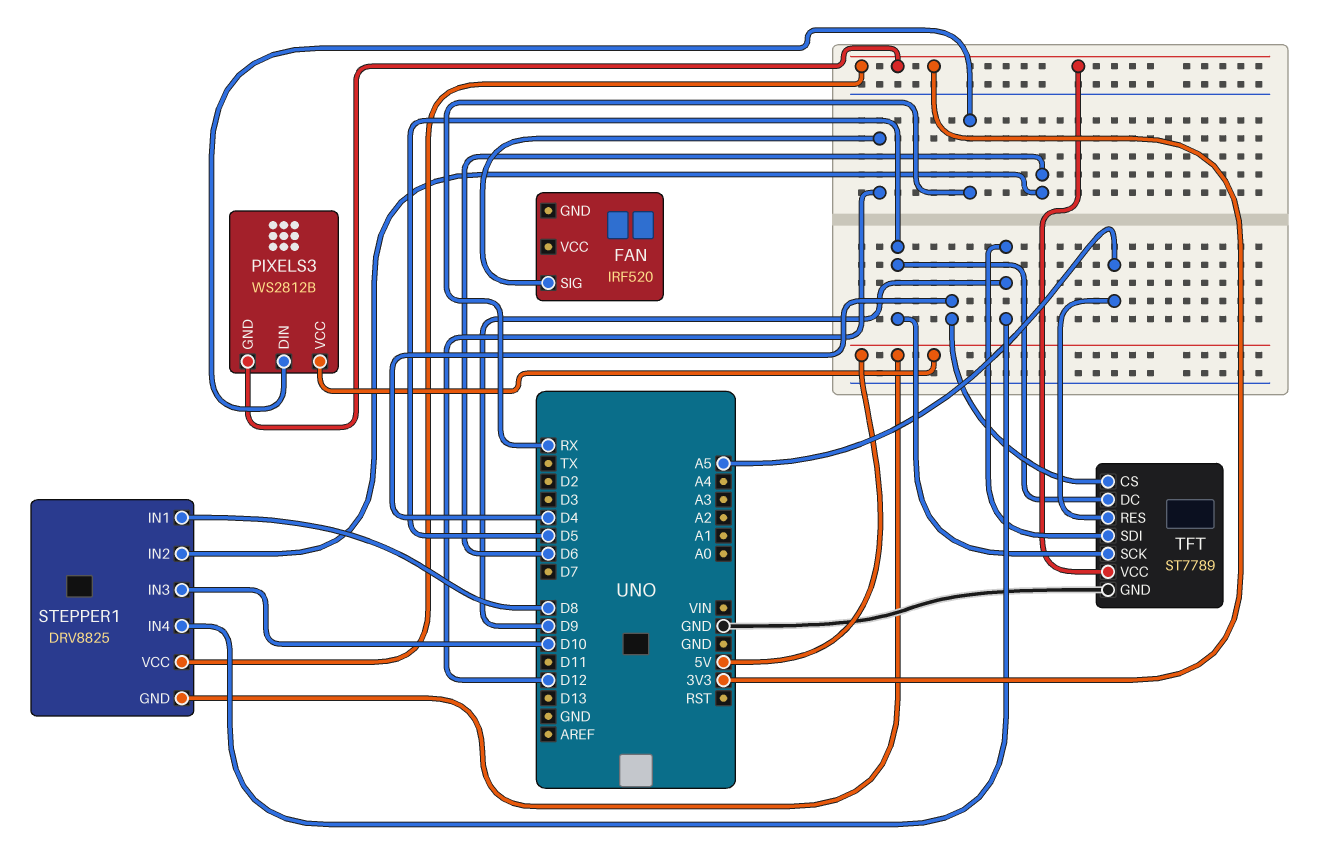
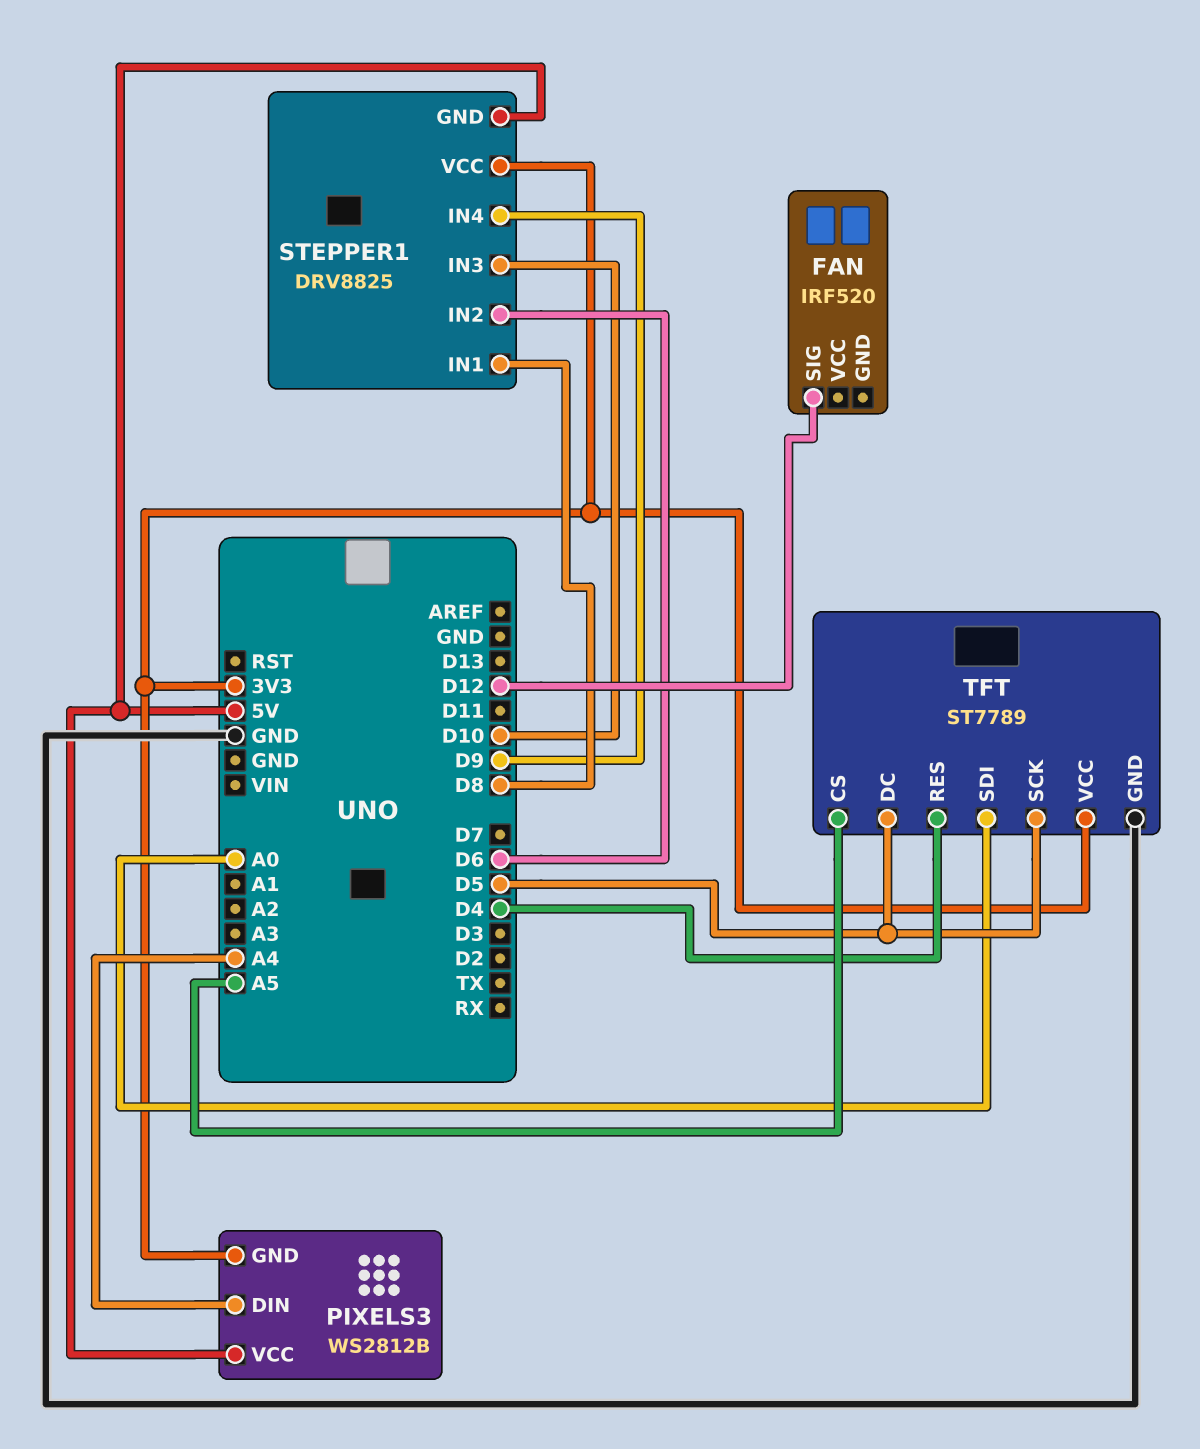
PIXELS3 pin DIN: RX -> A4
TFT pin CS: D4 -> A5
TFT pin RES: A5 -> D4
TFT pin SDI: D9 -> A0

